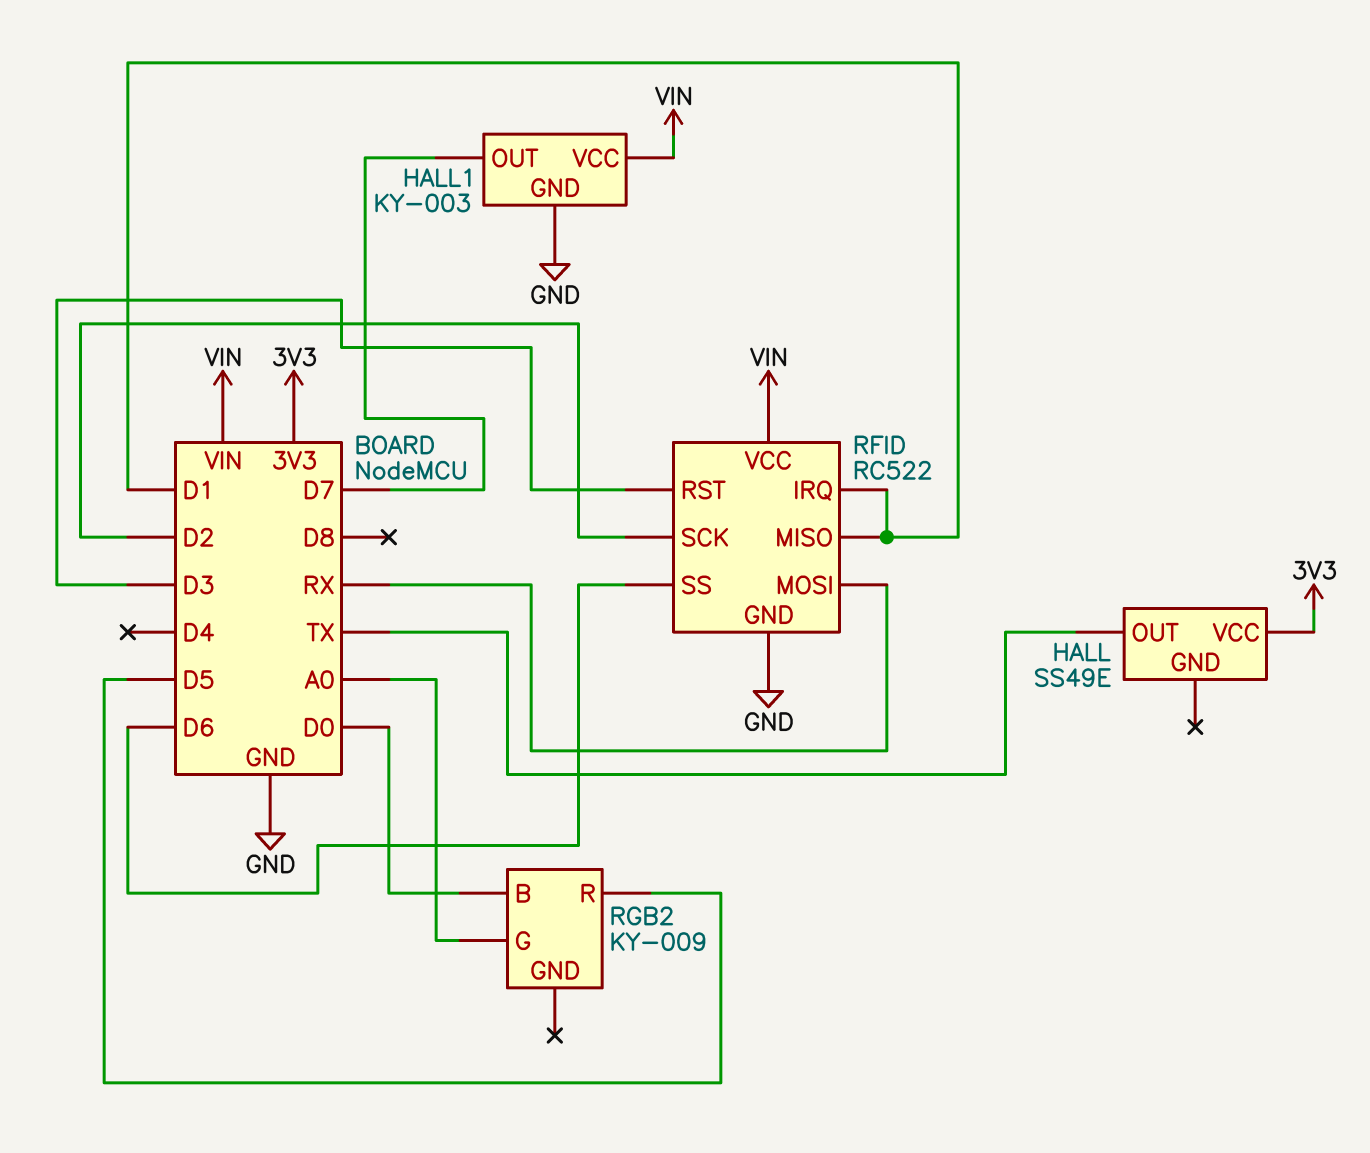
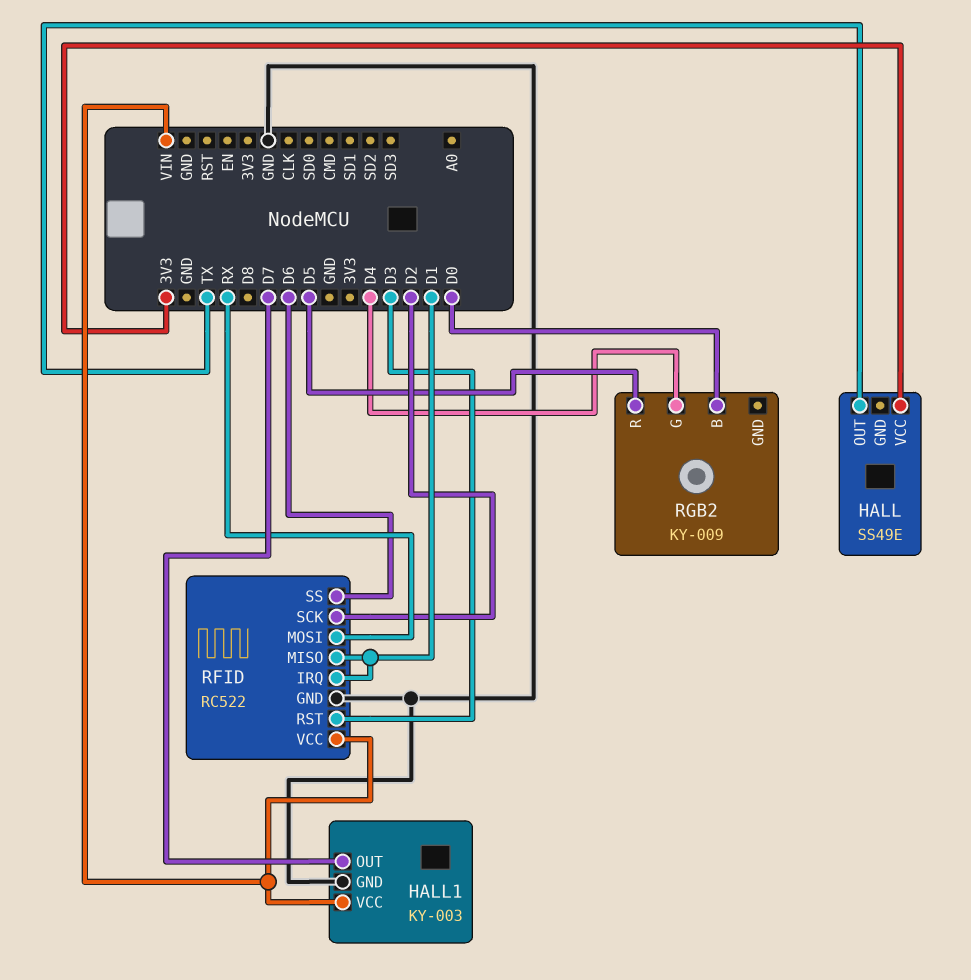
RGB2 pin G: A0 -> D4

